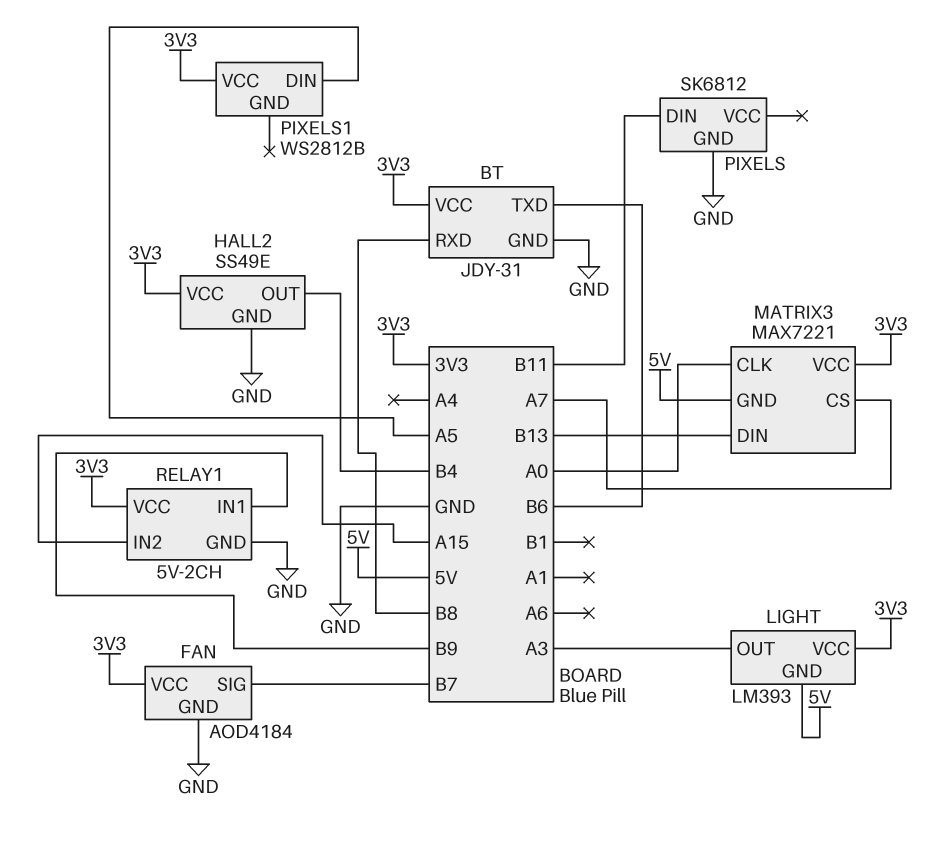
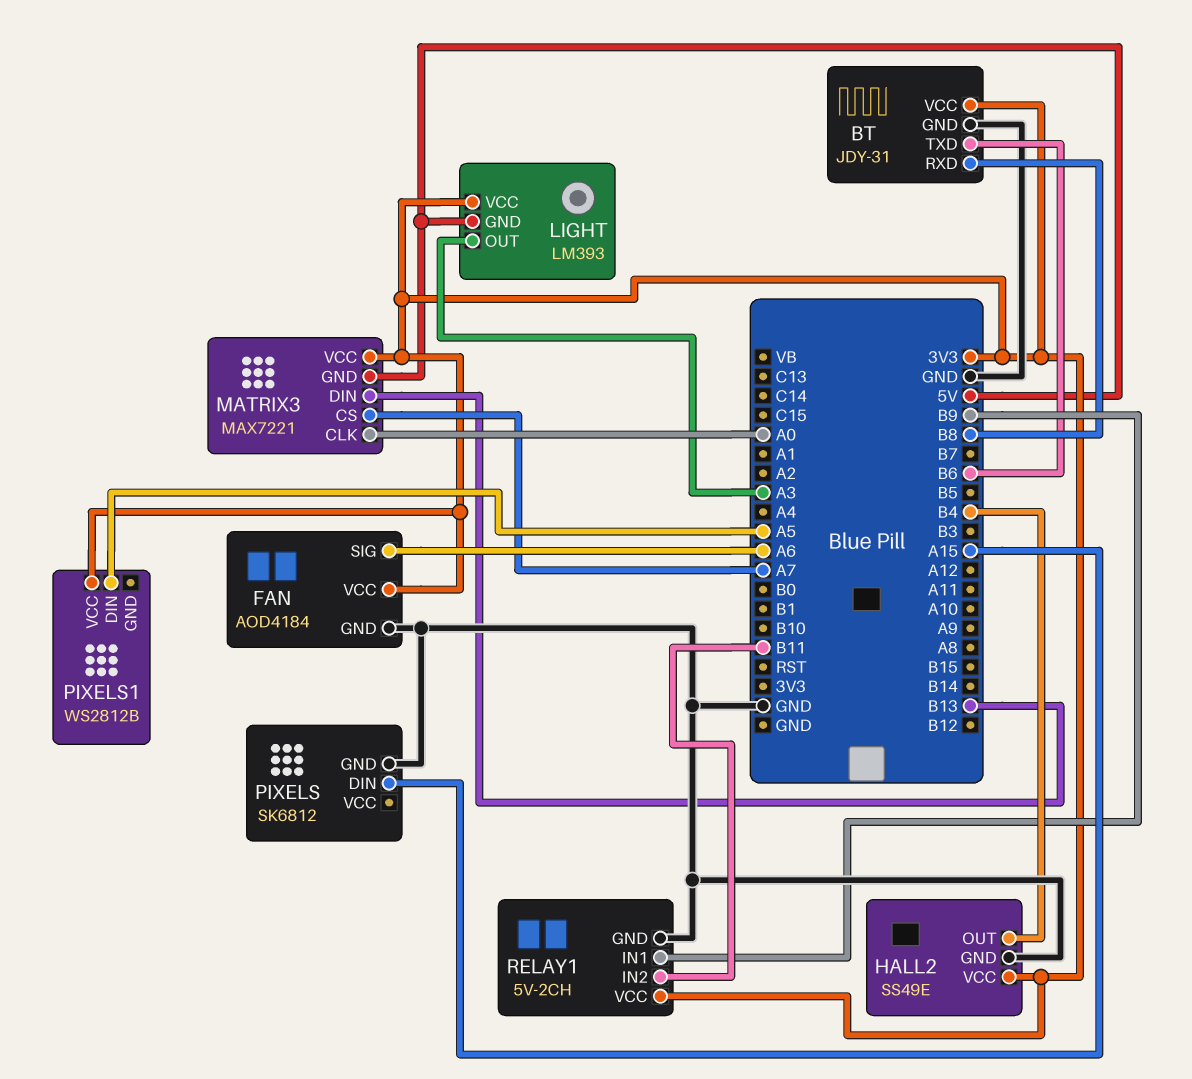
FAN pin SIG: B7 -> A6
PIXELS pin DIN: B11 -> A15
RELAY1 pin IN2: A15 -> B11

